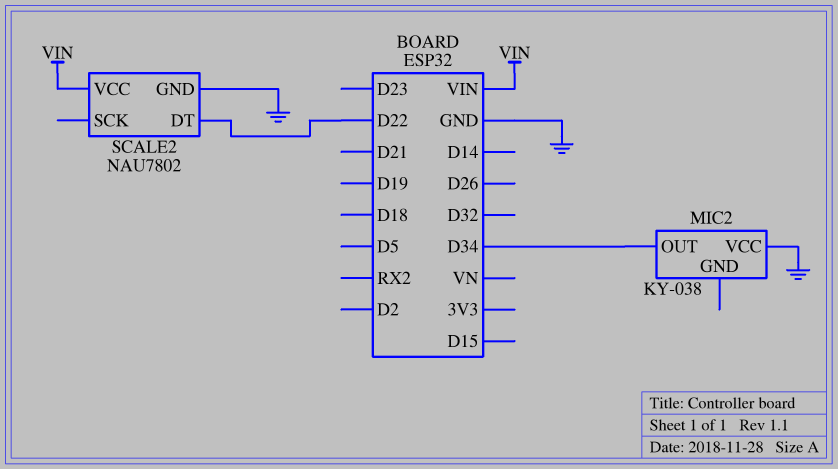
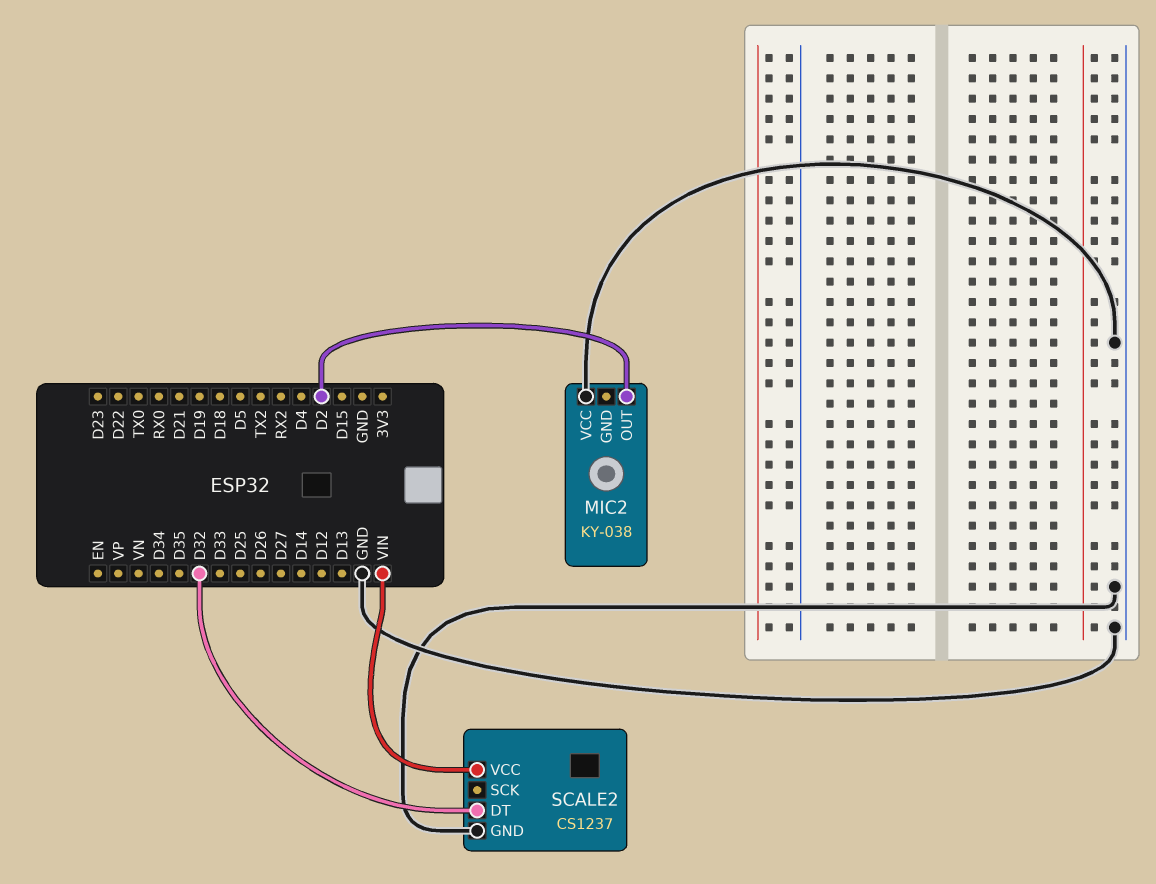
MIC2 pin OUT: D34 -> D2
SCALE2: NAU7802 -> CS1237
SCALE2 pin DT: D22 -> D32

